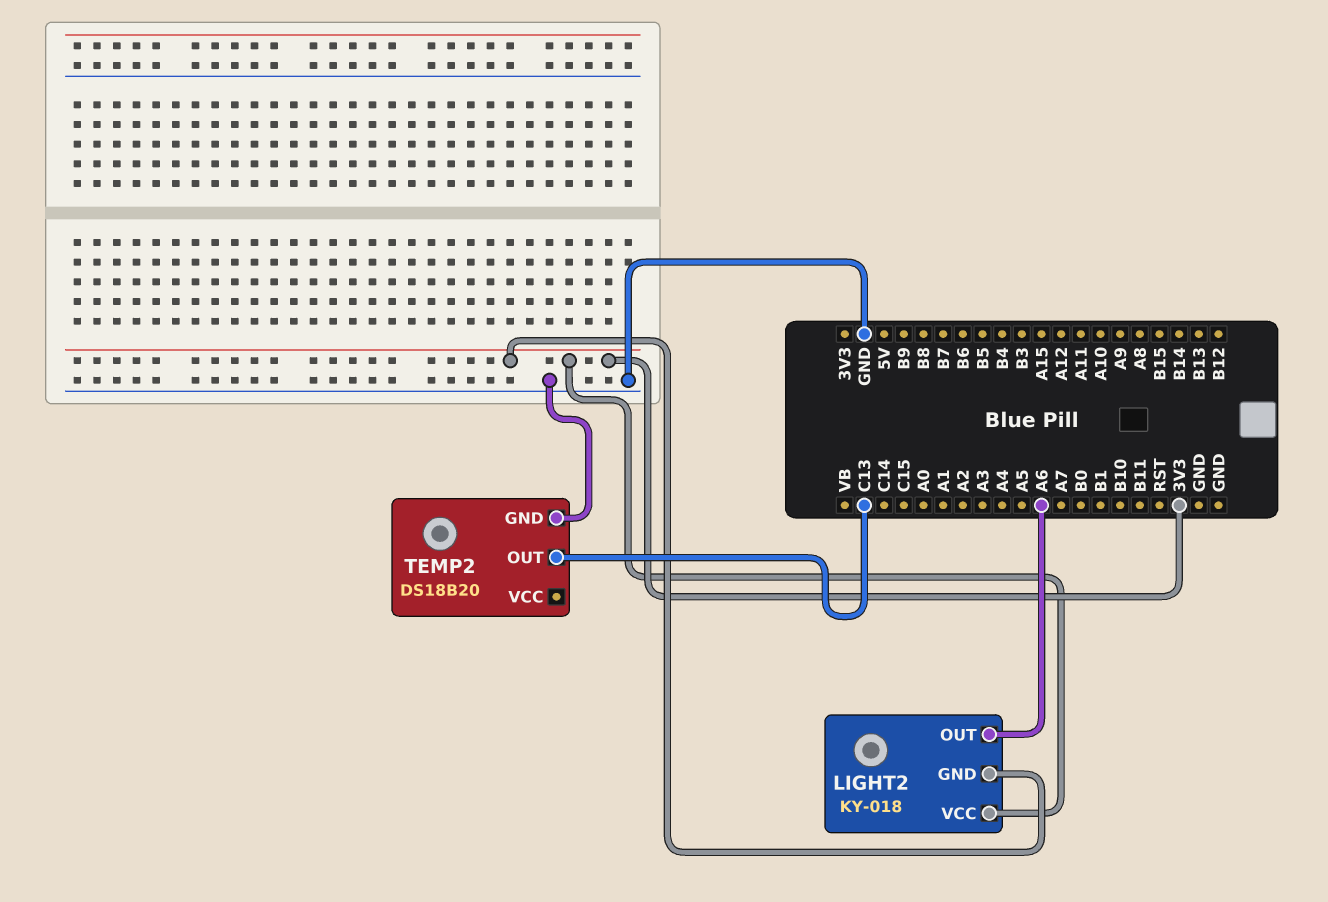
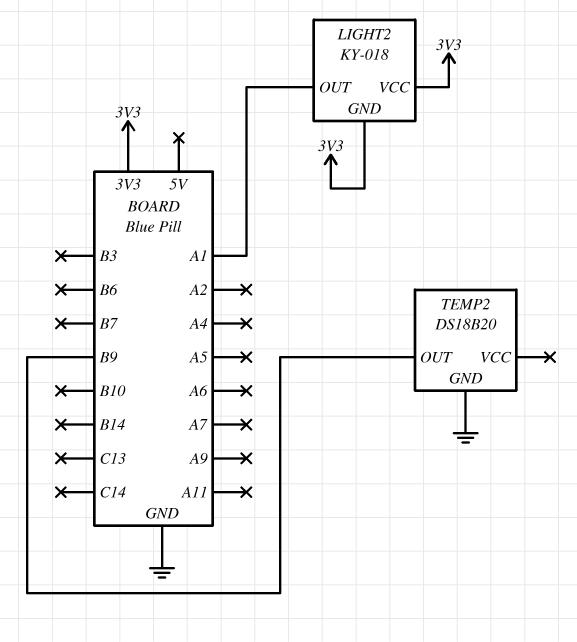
LIGHT2 pin OUT: A6 -> A1
TEMP2 pin OUT: C13 -> B9

